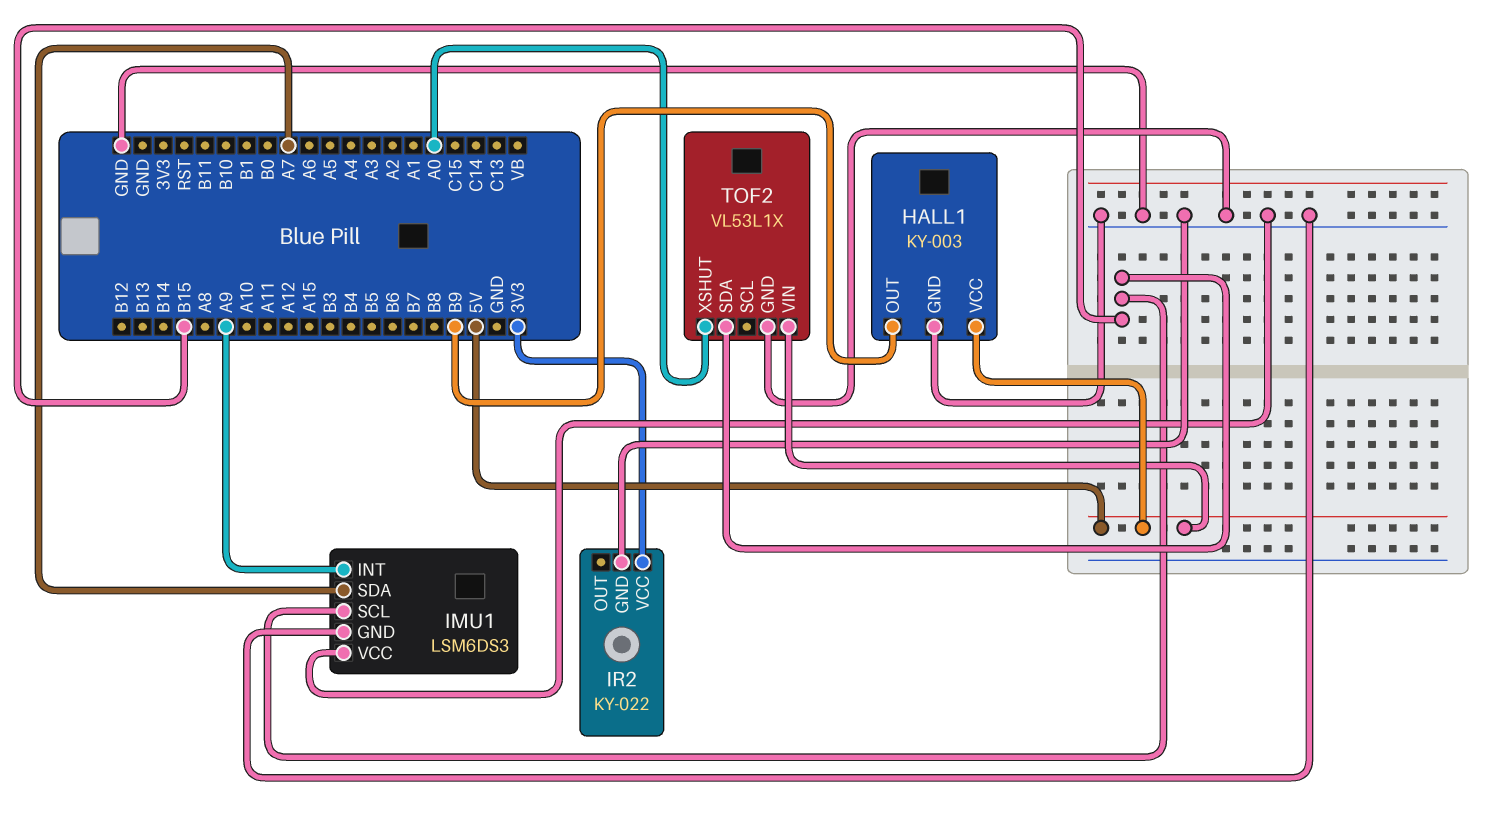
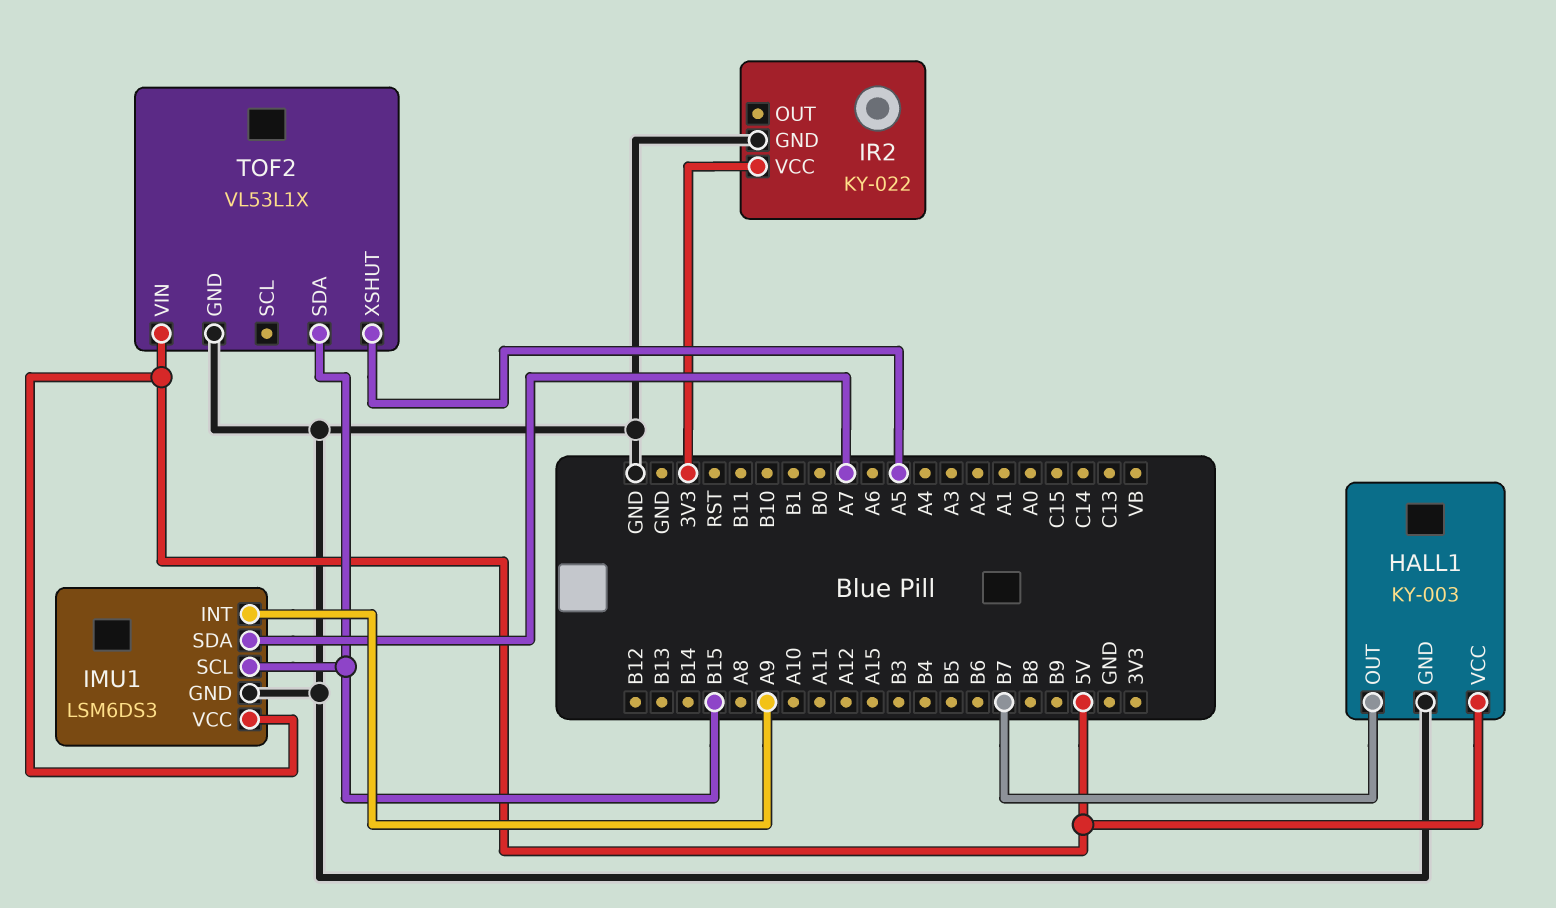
HALL1 pin OUT: B9 -> B7
IMU1 pin VCC: GND -> 5V
TOF2 pin XSHUT: A0 -> A5

